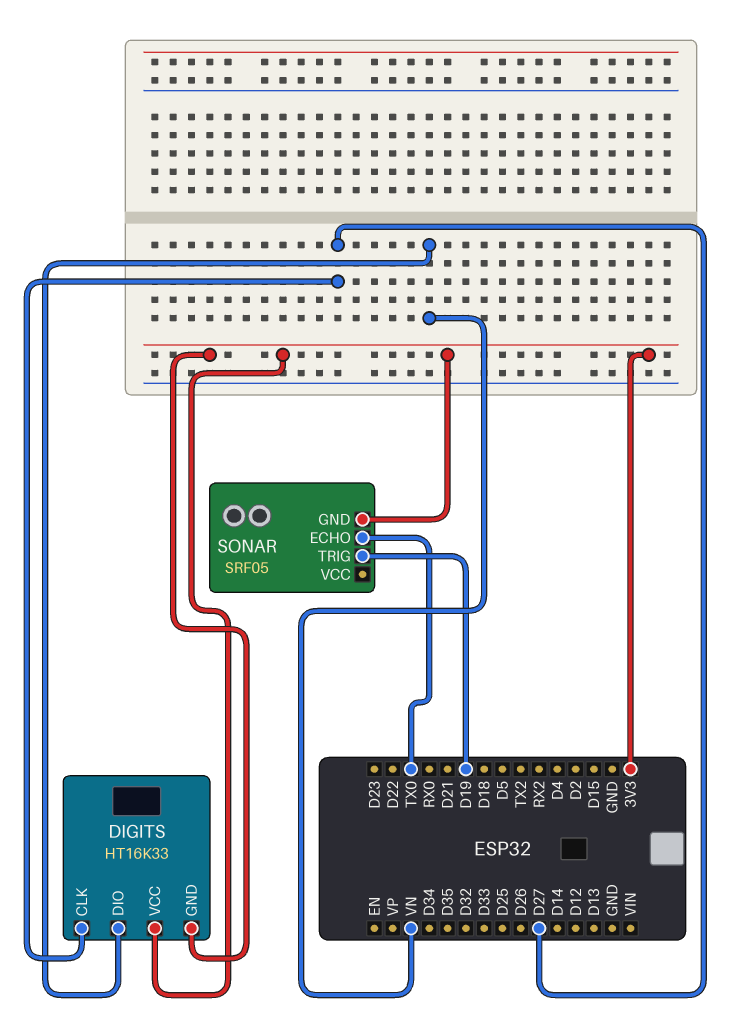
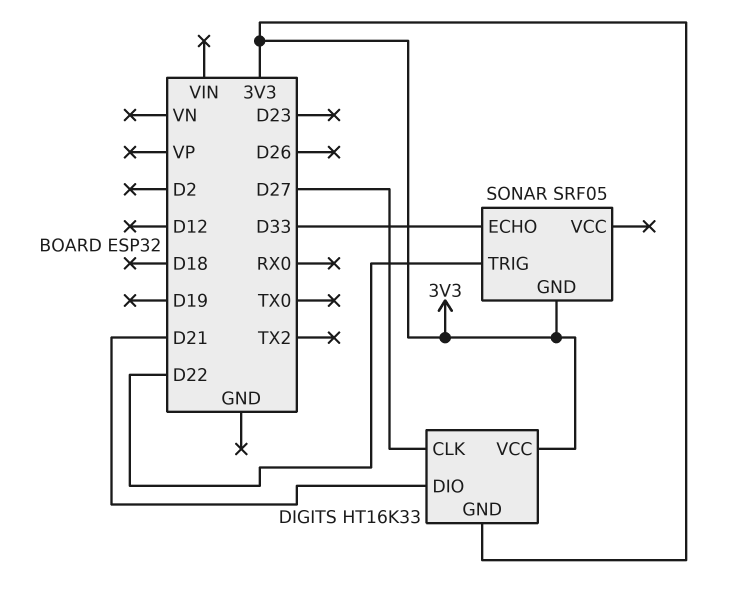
DIGITS pin DIO: VN -> D21
SONAR pin ECHO: TX0 -> D33
SONAR pin TRIG: D19 -> D22

